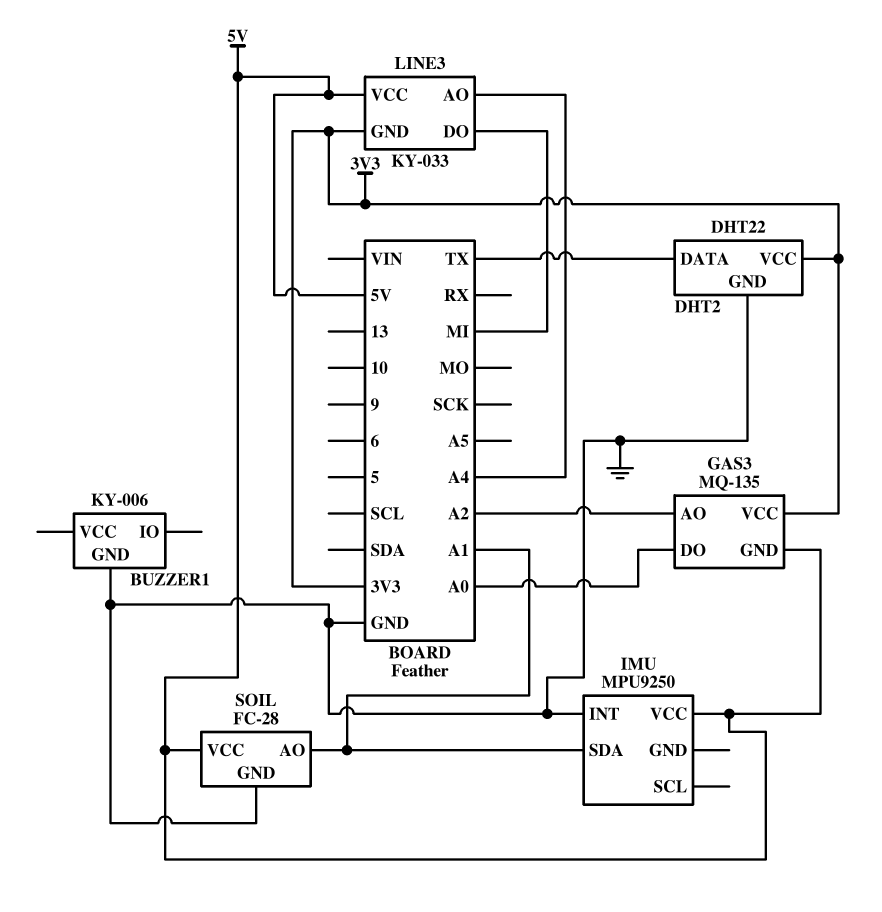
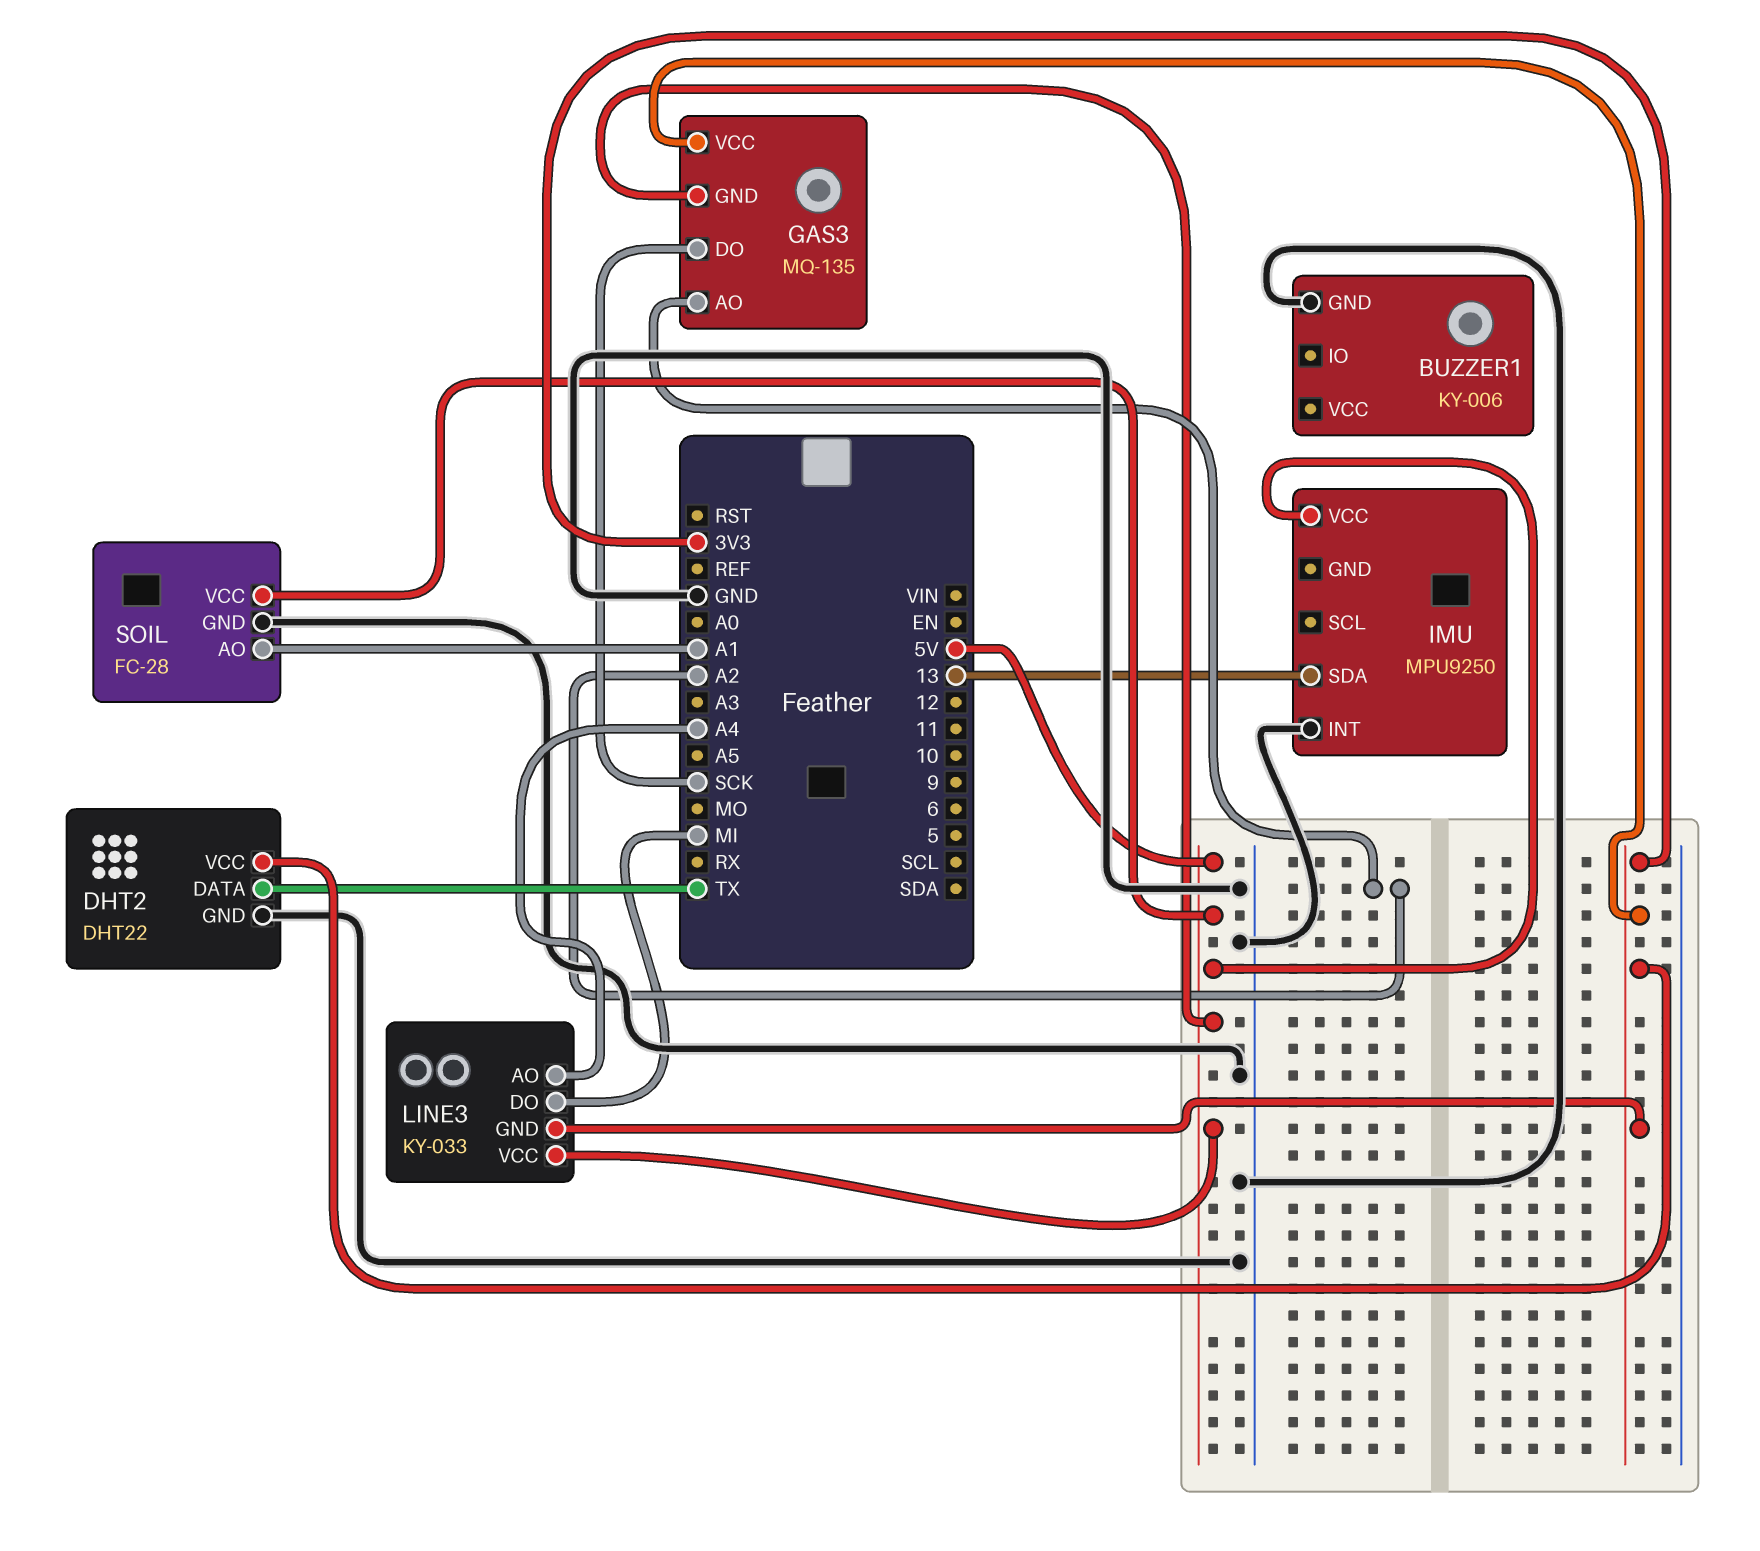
GAS3 pin DO: A0 -> SCK
IMU pin SDA: A1 -> 13

